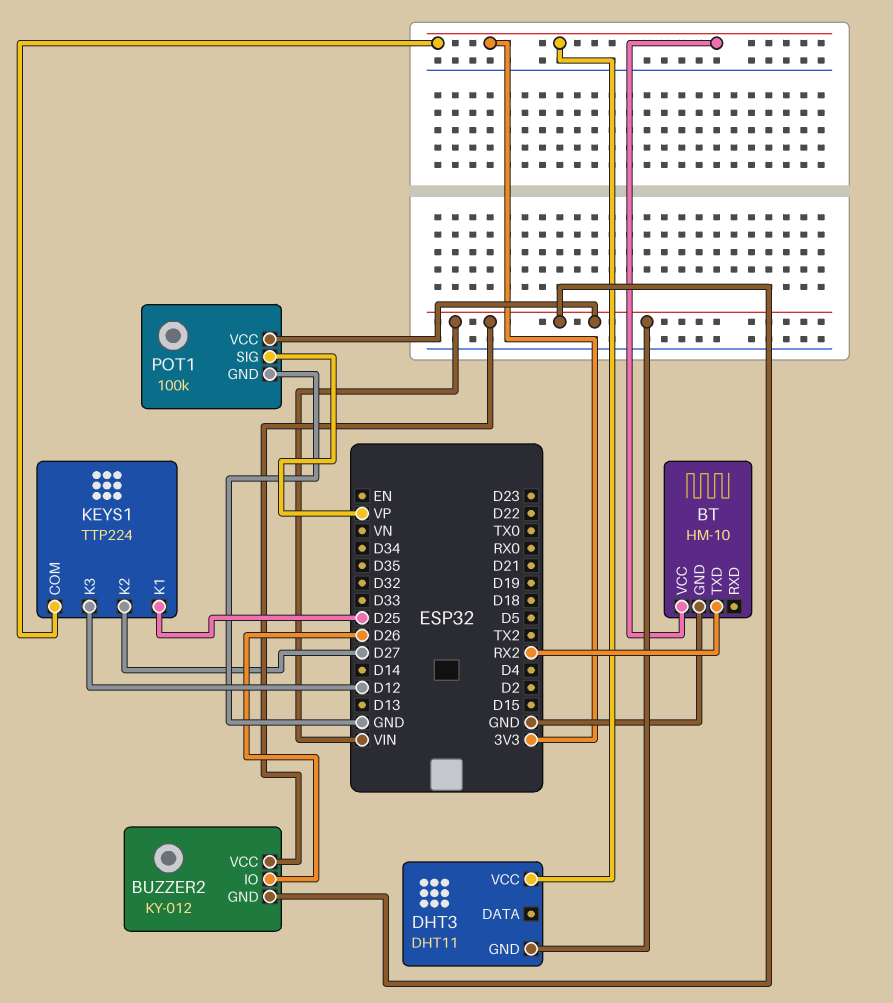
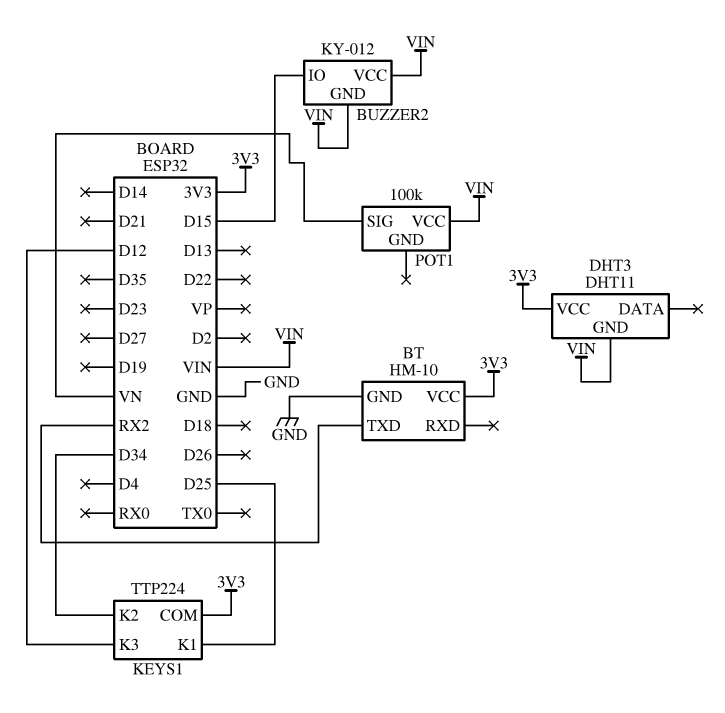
BUZZER2 pin IO: D26 -> D15
KEYS1 pin K2: D27 -> D34
POT1 pin GND: GND -> none
POT1 pin SIG: VP -> VN

